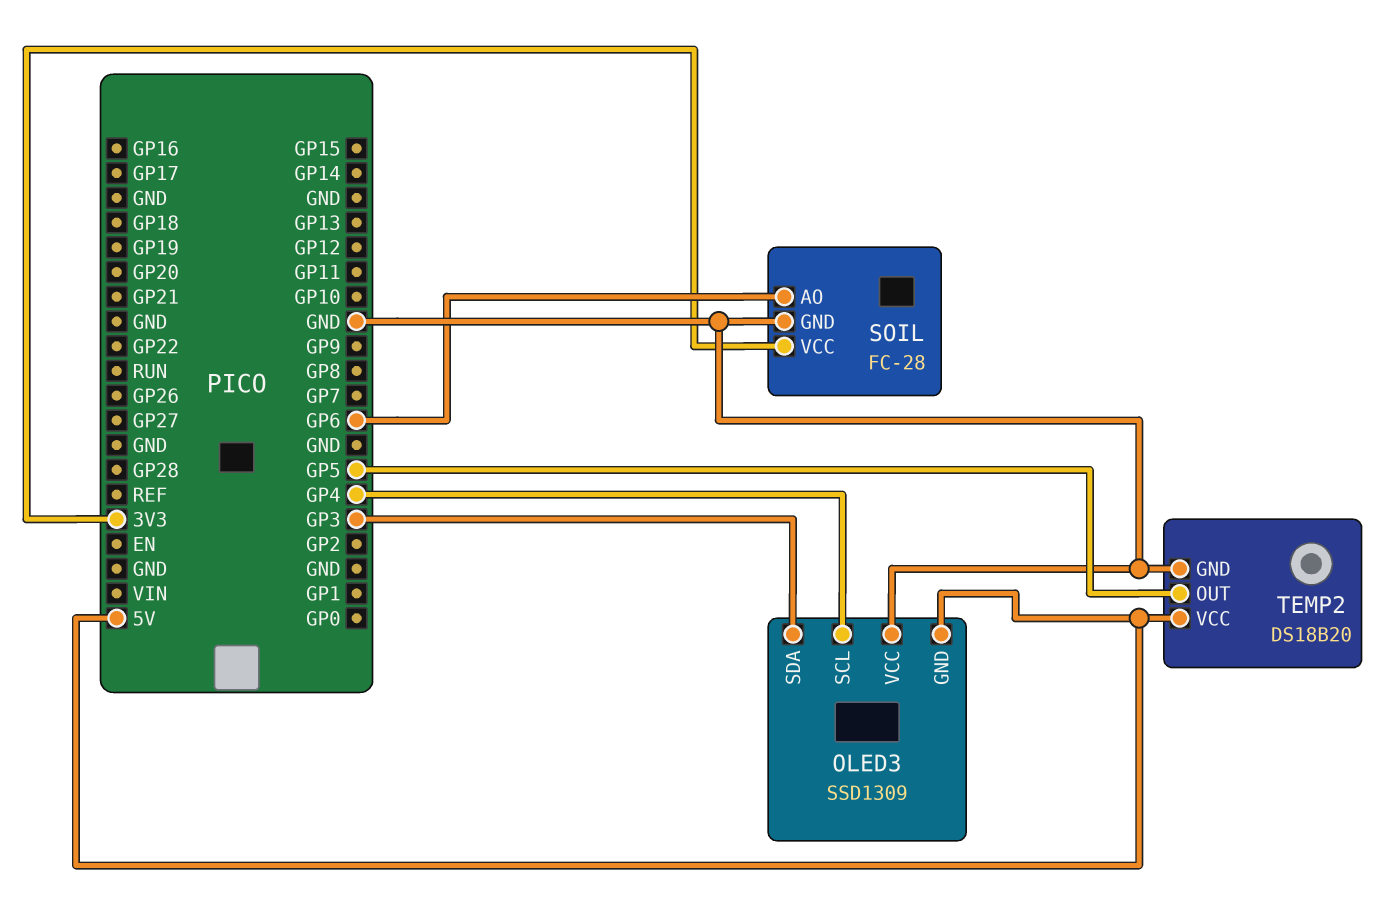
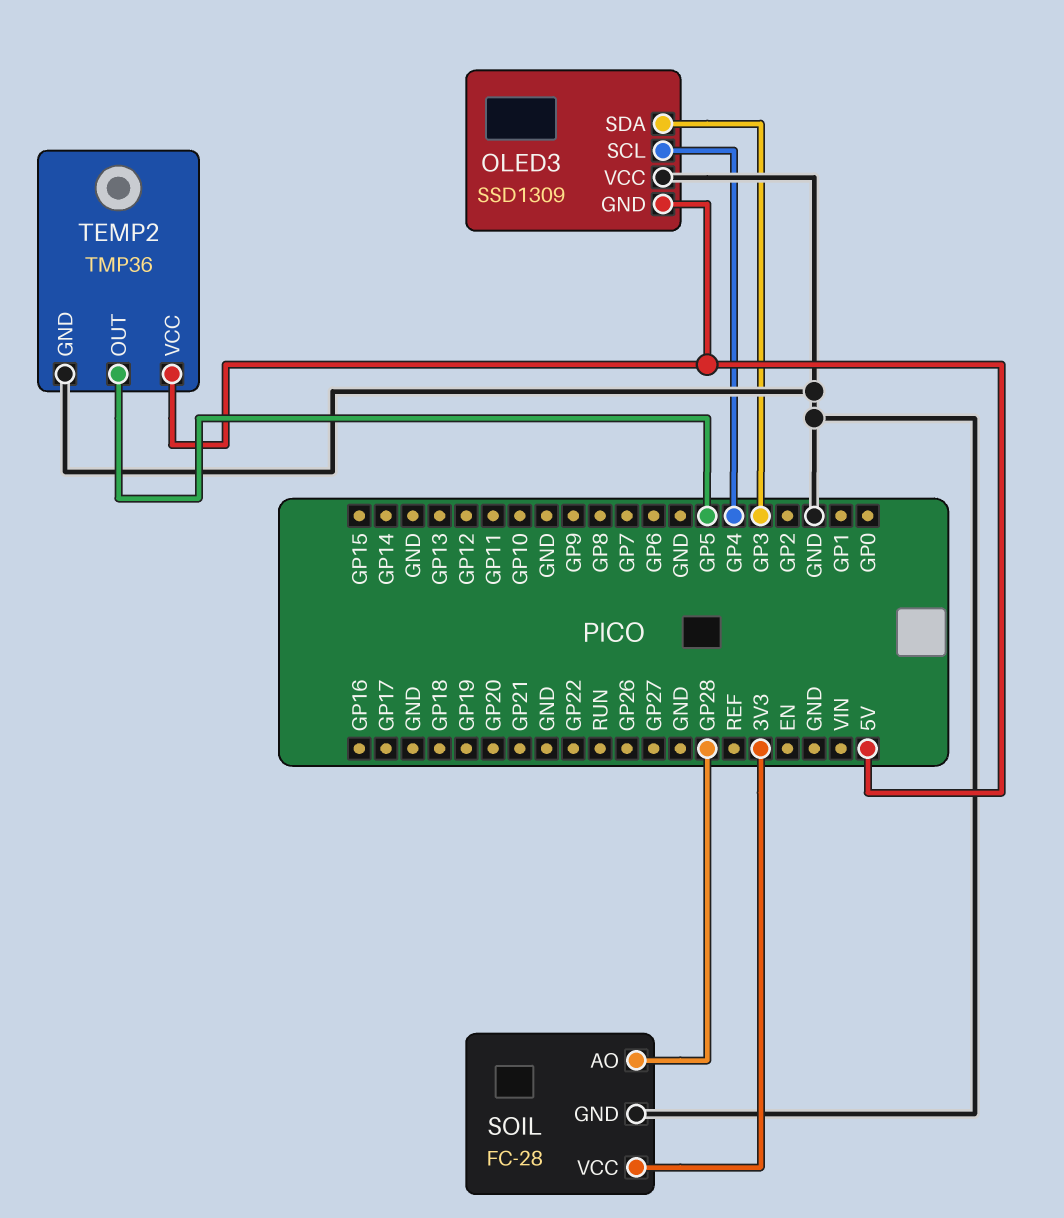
SOIL pin AO: GP6 -> GP28
TEMP2: DS18B20 -> TMP36

